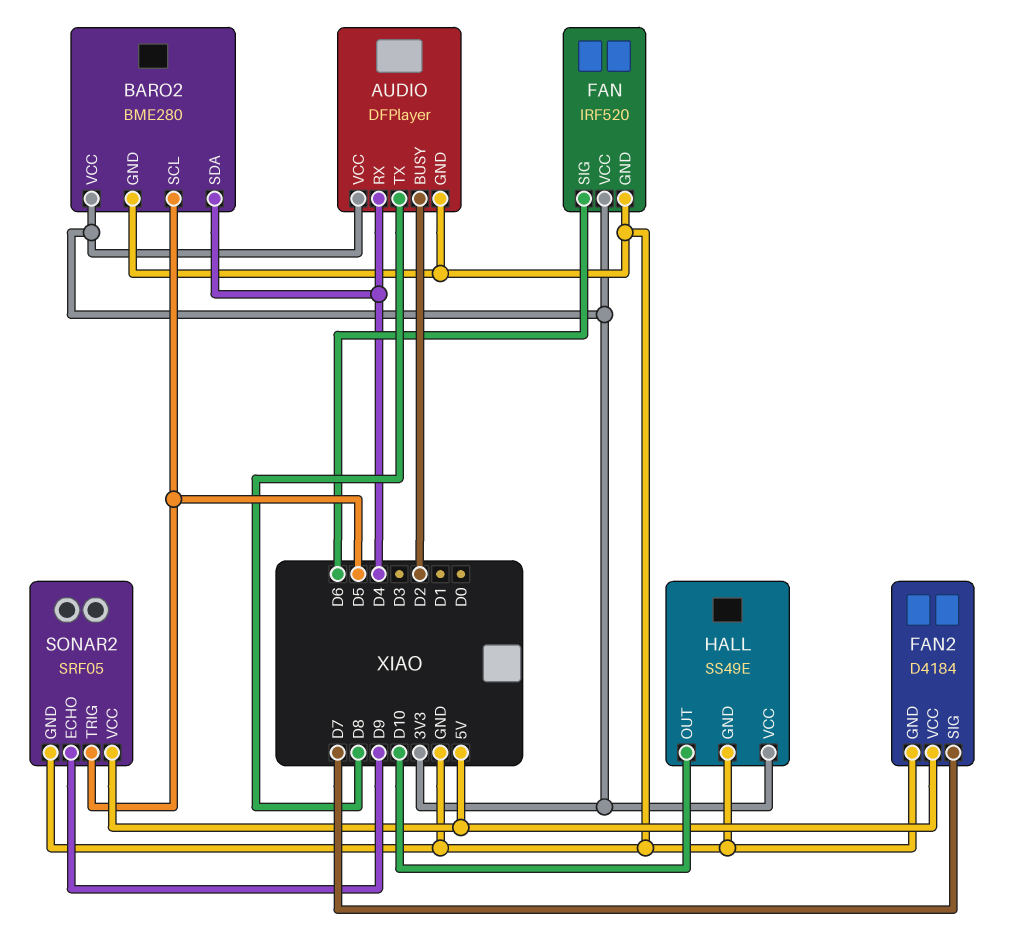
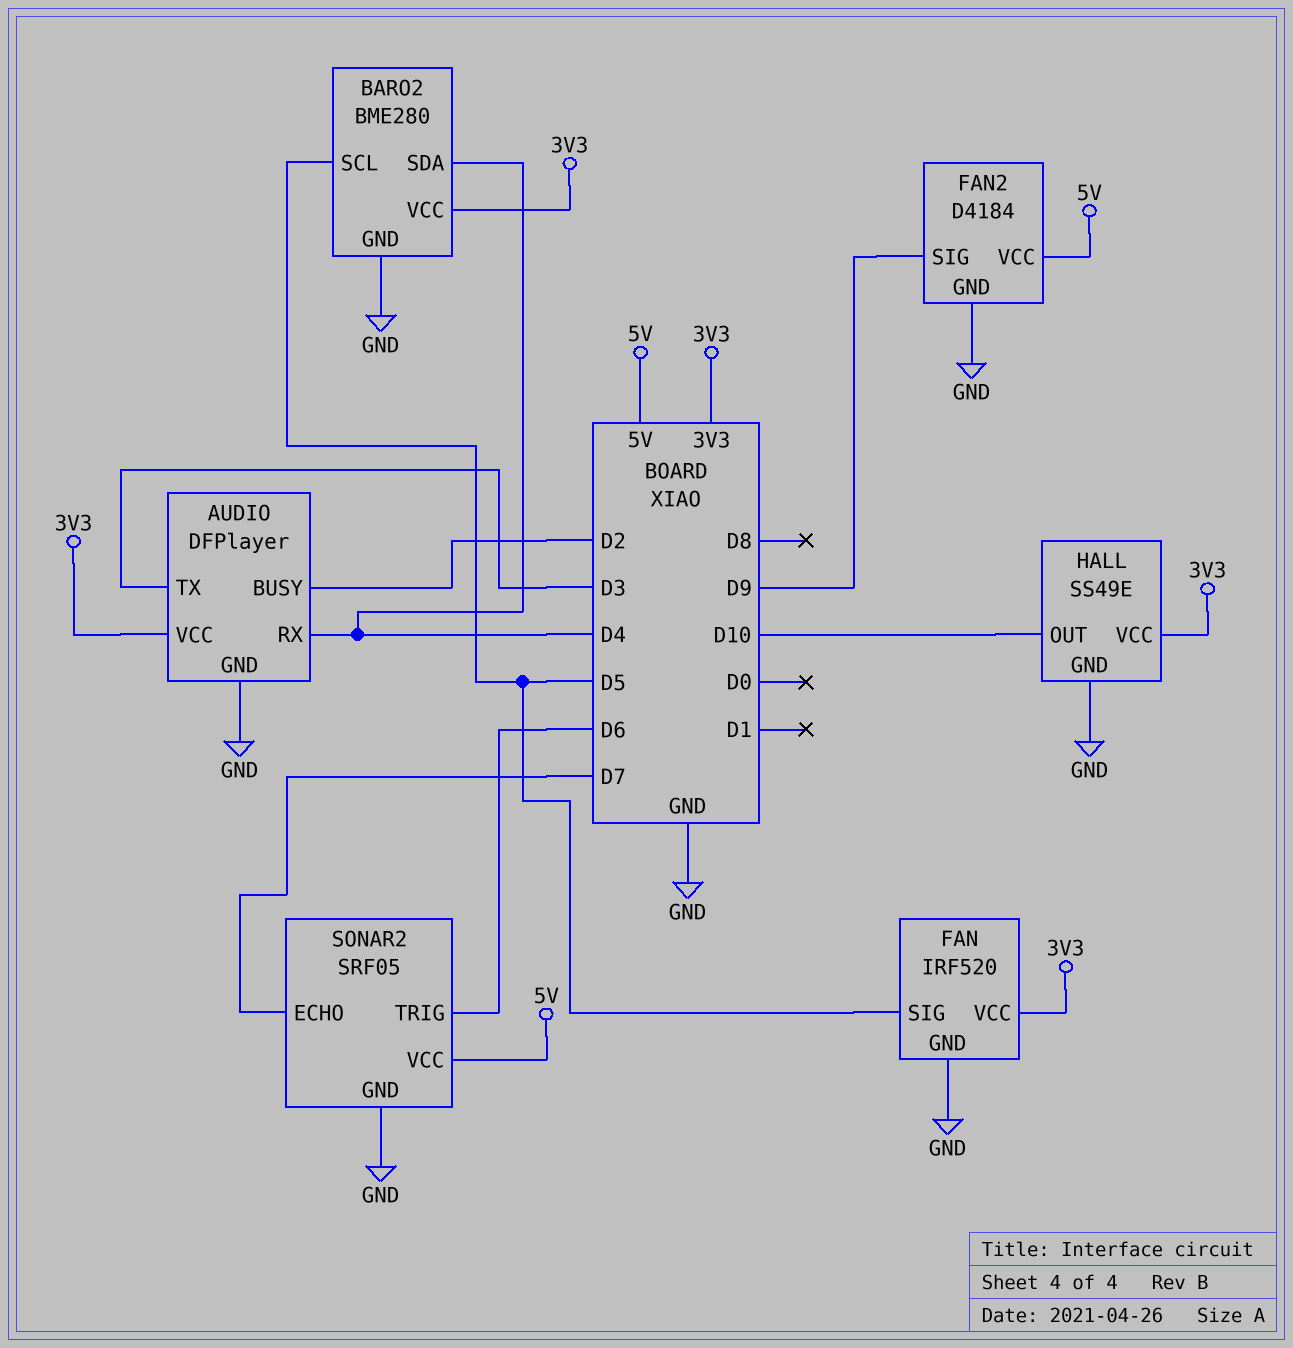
AUDIO pin TX: D8 -> D3
FAN pin SIG: D6 -> D5
FAN2 pin SIG: D7 -> D9
SONAR2 pin ECHO: D9 -> D7
SONAR2 pin TRIG: D5 -> D6

